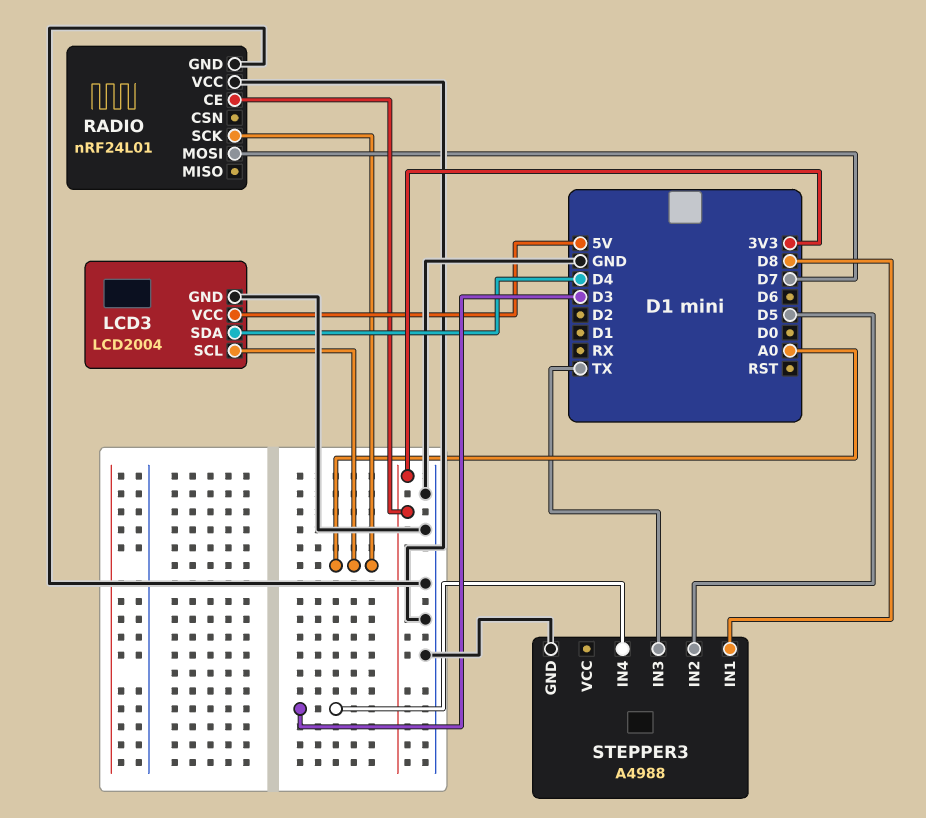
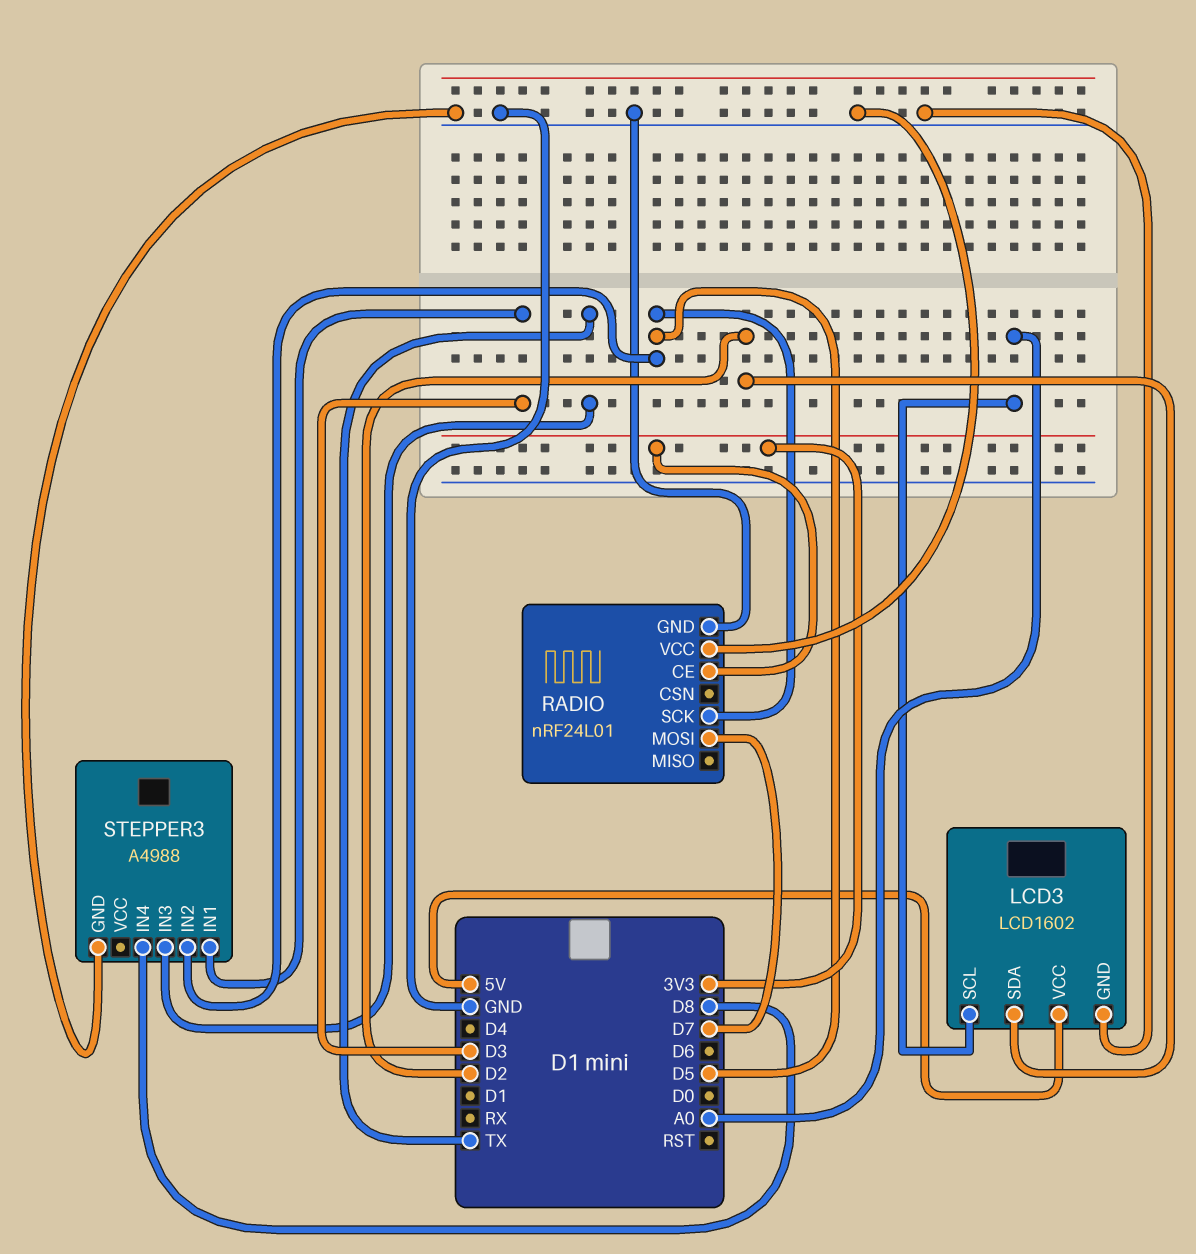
LCD3: LCD2004 -> LCD1602
LCD3 pin SDA: D4 -> D2
RADIO pin SCK: A0 -> D5
STEPPER3 pin IN1: D8 -> D3
STEPPER3 pin IN4: D3 -> D8

